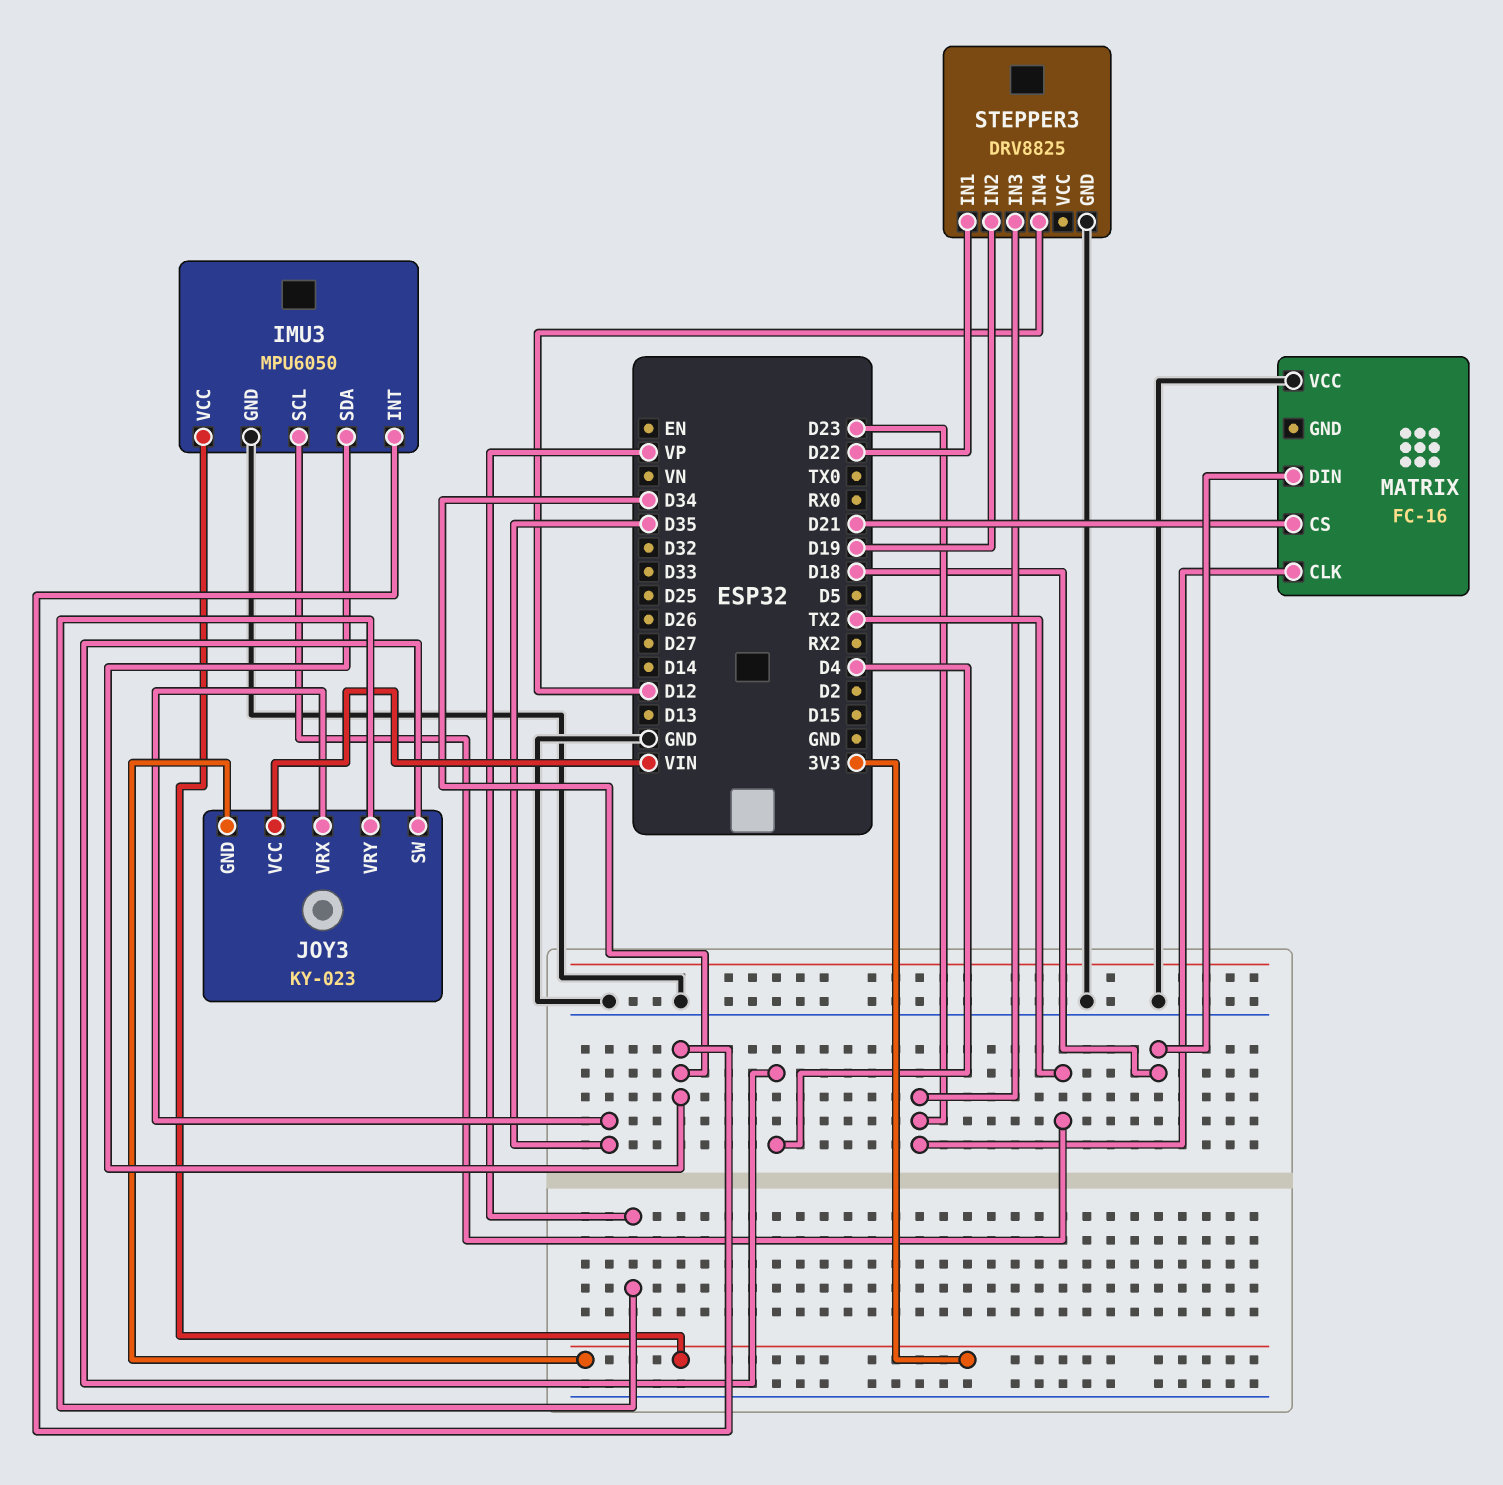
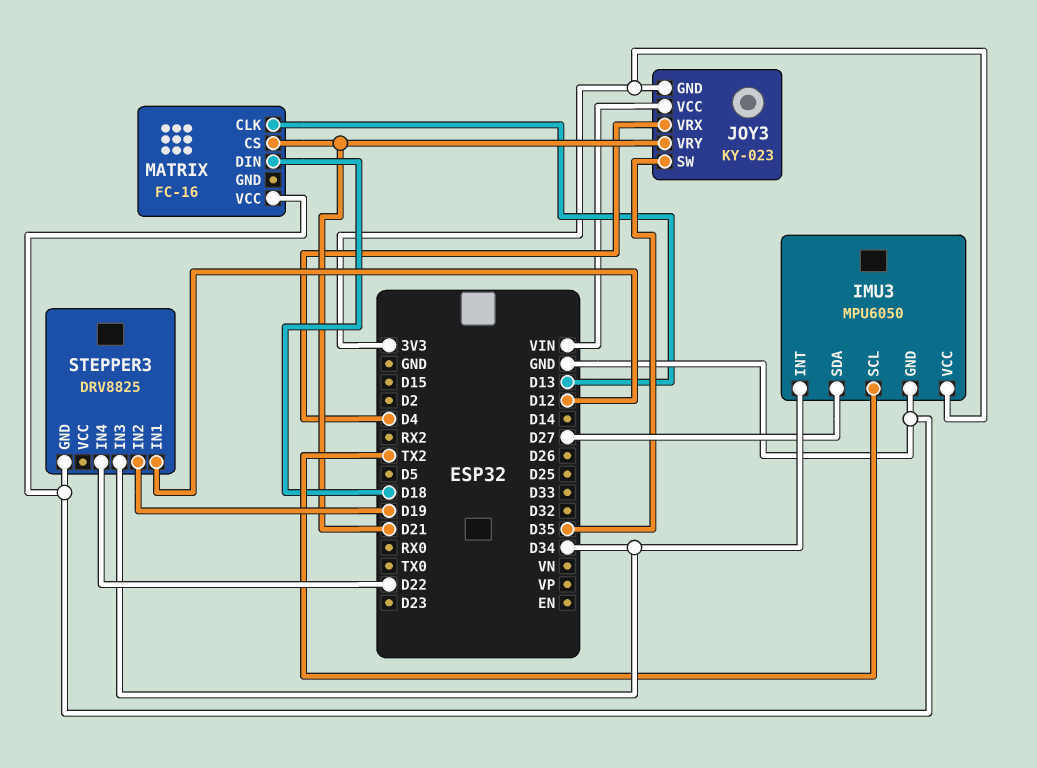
IMU3 pin SDA: D34 -> D27
JOY3 pin SW: D4 -> D35
JOY3 pin VRX: D35 -> D4
JOY3 pin VRY: VP -> D21
MATRIX pin CLK: D23 -> D13
STEPPER3 pin IN1: D22 -> D12
STEPPER3 pin IN3: D23 -> D34
STEPPER3 pin IN4: D12 -> D22

